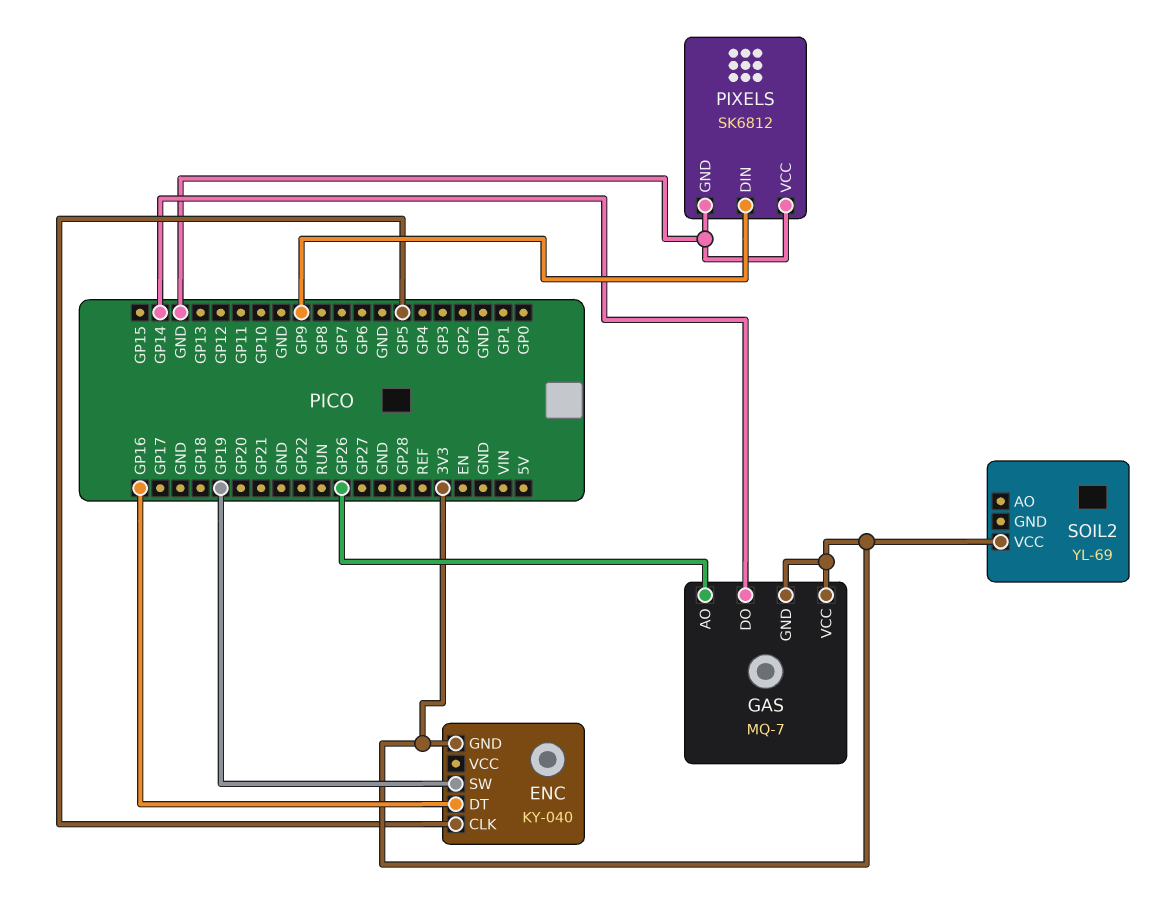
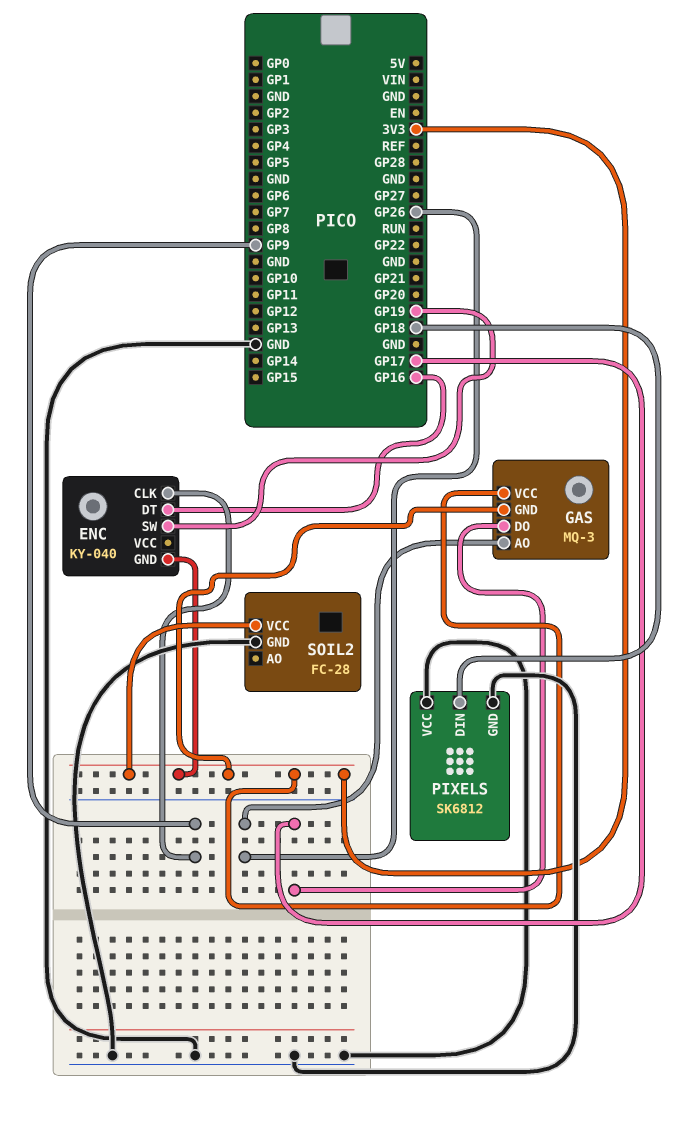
ENC pin CLK: GP5 -> GP9
GAS: MQ-7 -> MQ-3
GAS pin DO: GP14 -> GP17
PIXELS pin DIN: GP9 -> GP18
SOIL2: YL-69 -> FC-28
SOIL2 pin GND: none -> GND

